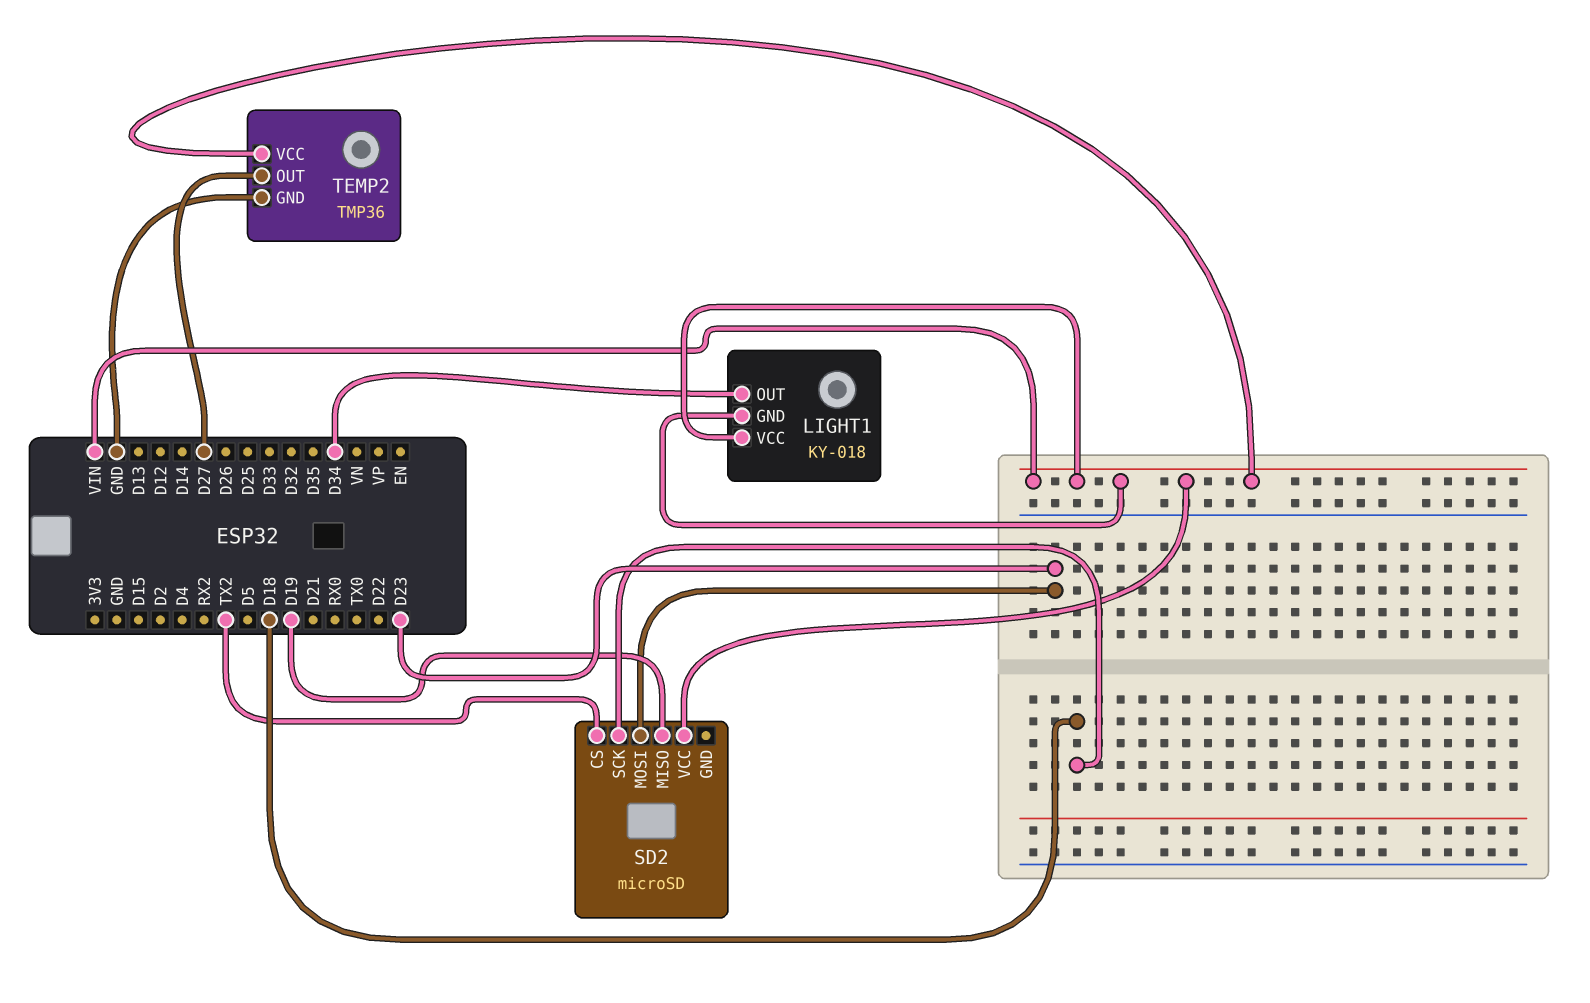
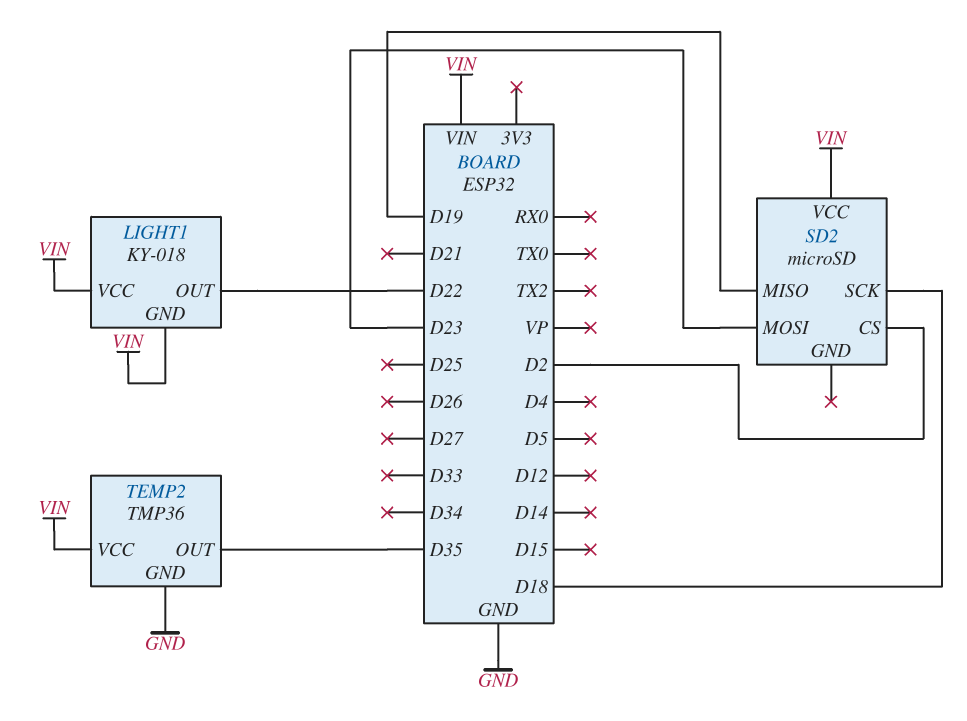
LIGHT1 pin OUT: D34 -> D22
SD2 pin CS: TX2 -> D2
TEMP2 pin OUT: D27 -> D35

